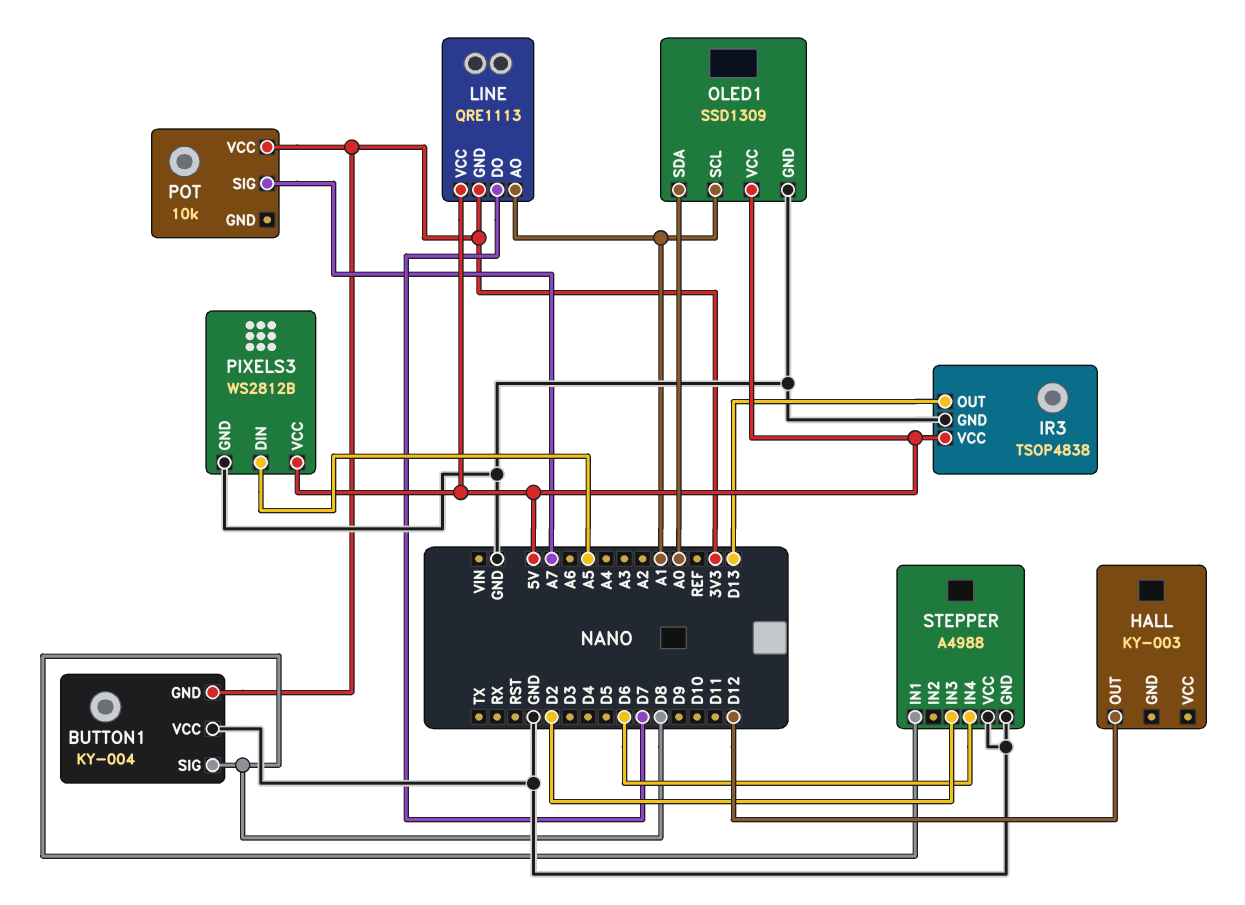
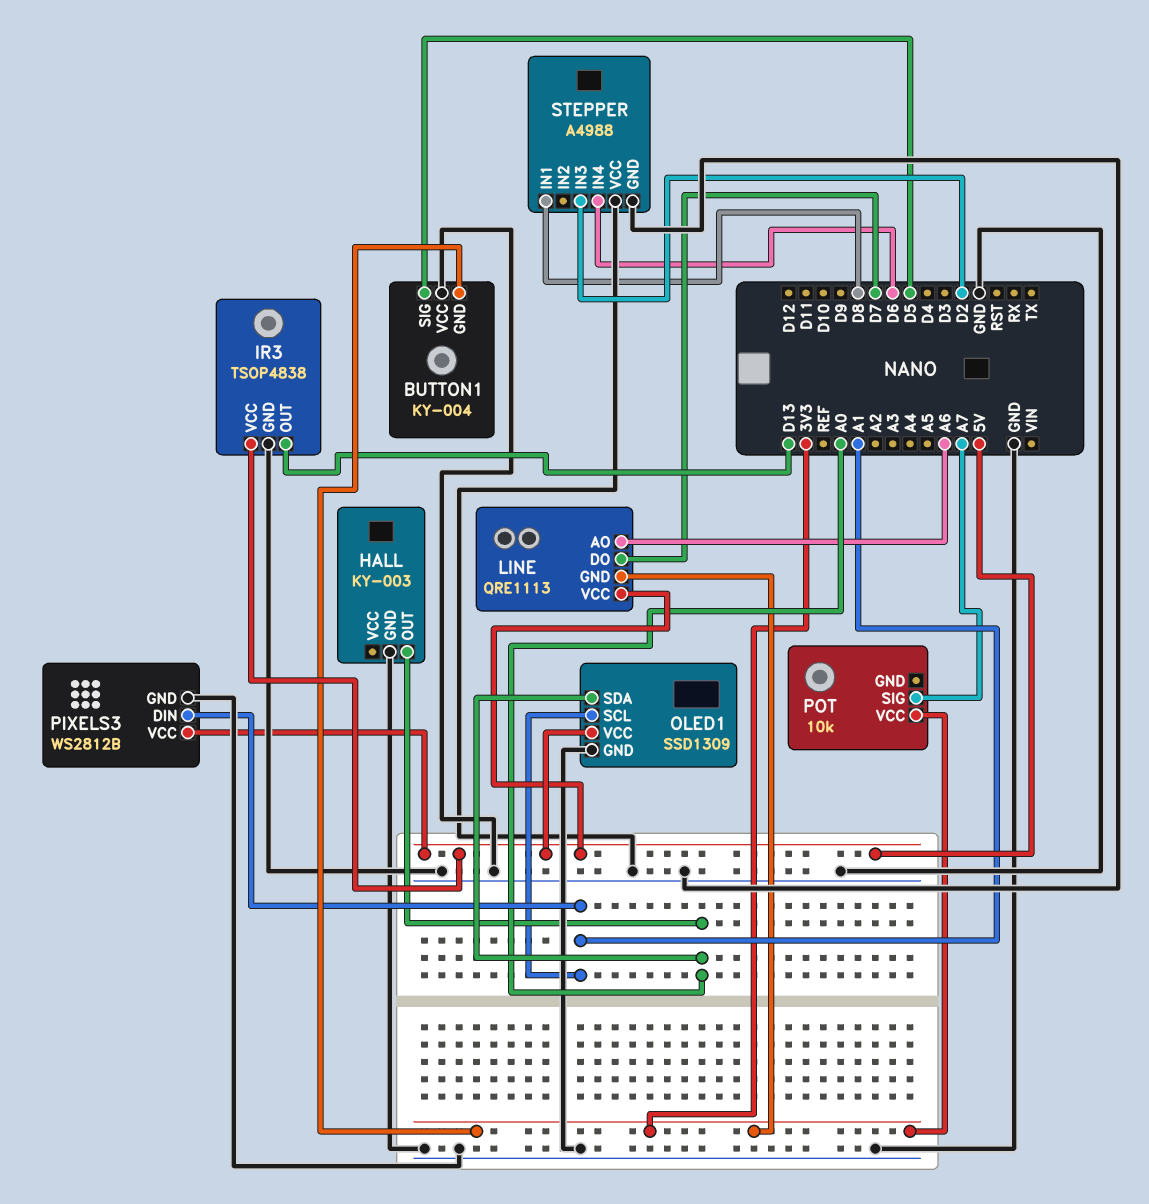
BUTTON1 pin SIG: D8 -> D5
HALL pin GND: none -> GND
HALL pin OUT: D12 -> A0
LINE pin AO: A1 -> A6
PIXELS3 pin DIN: A5 -> A1

